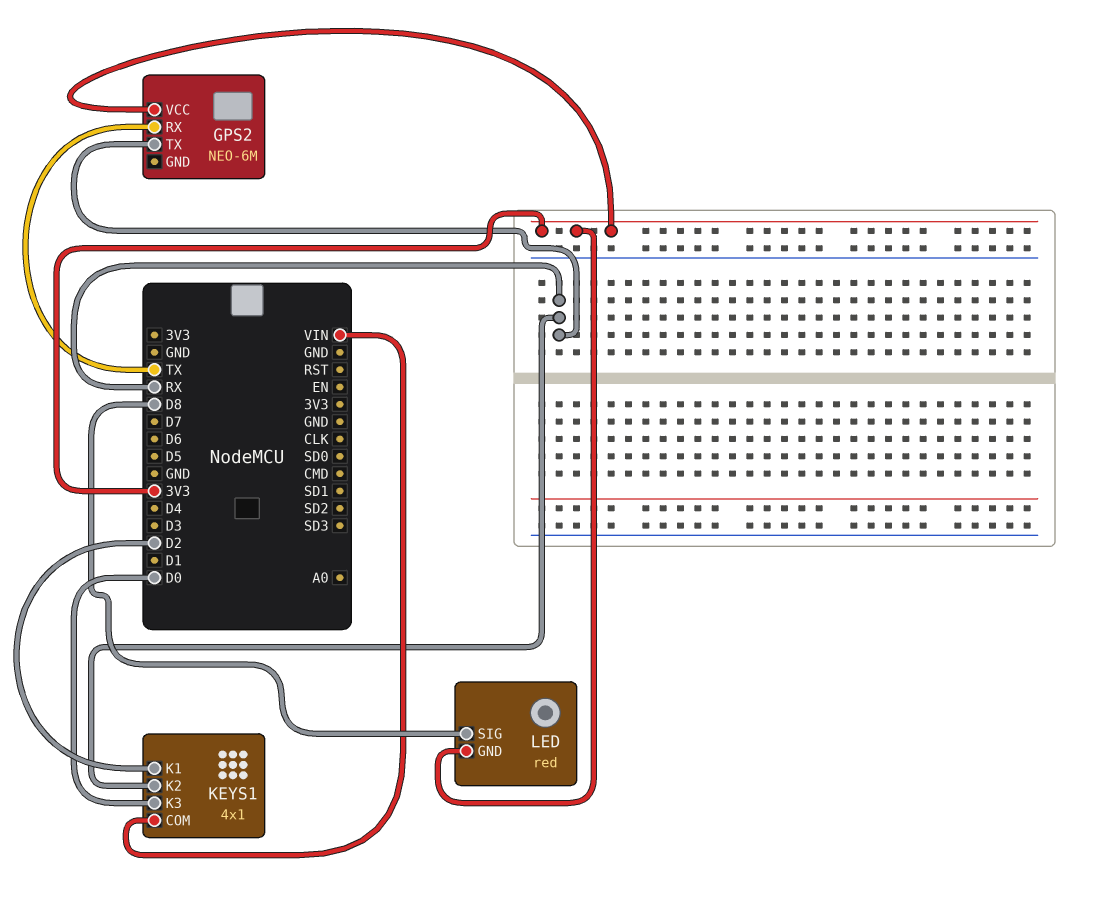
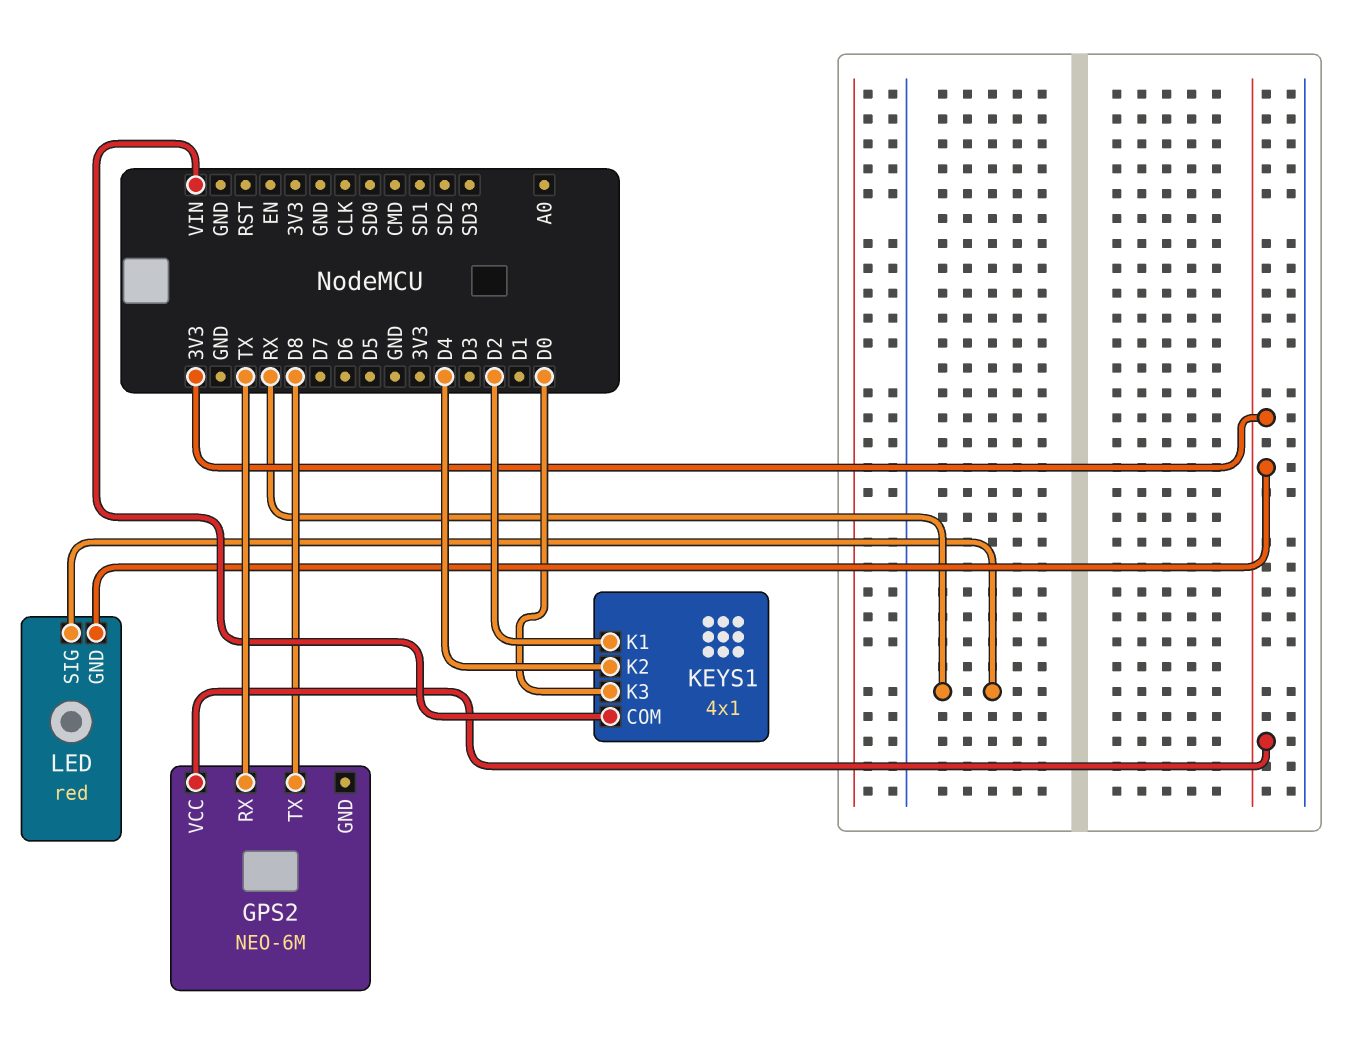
GPS2 pin TX: RX -> D8
KEYS1 pin K2: RX -> D4
LED pin SIG: D8 -> RX

